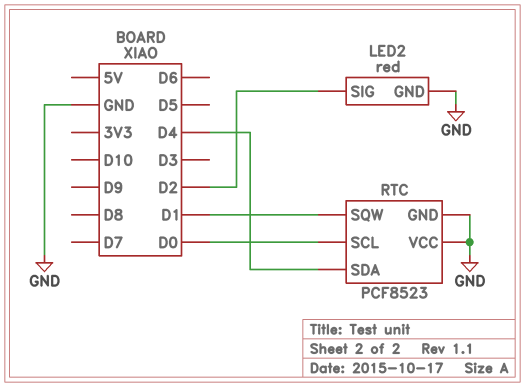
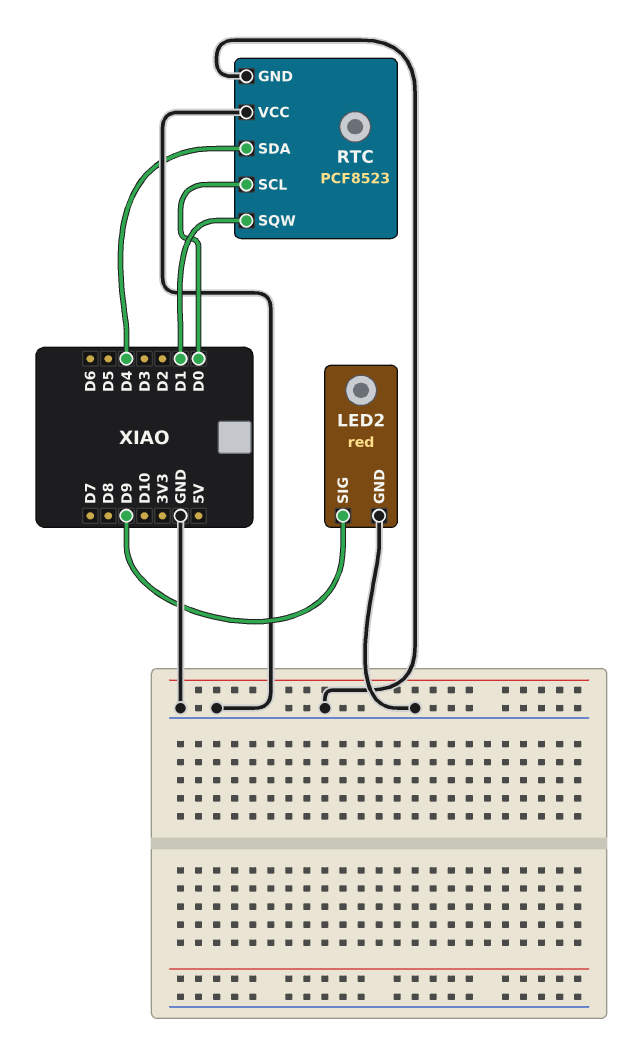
LED2 pin SIG: D2 -> D9

